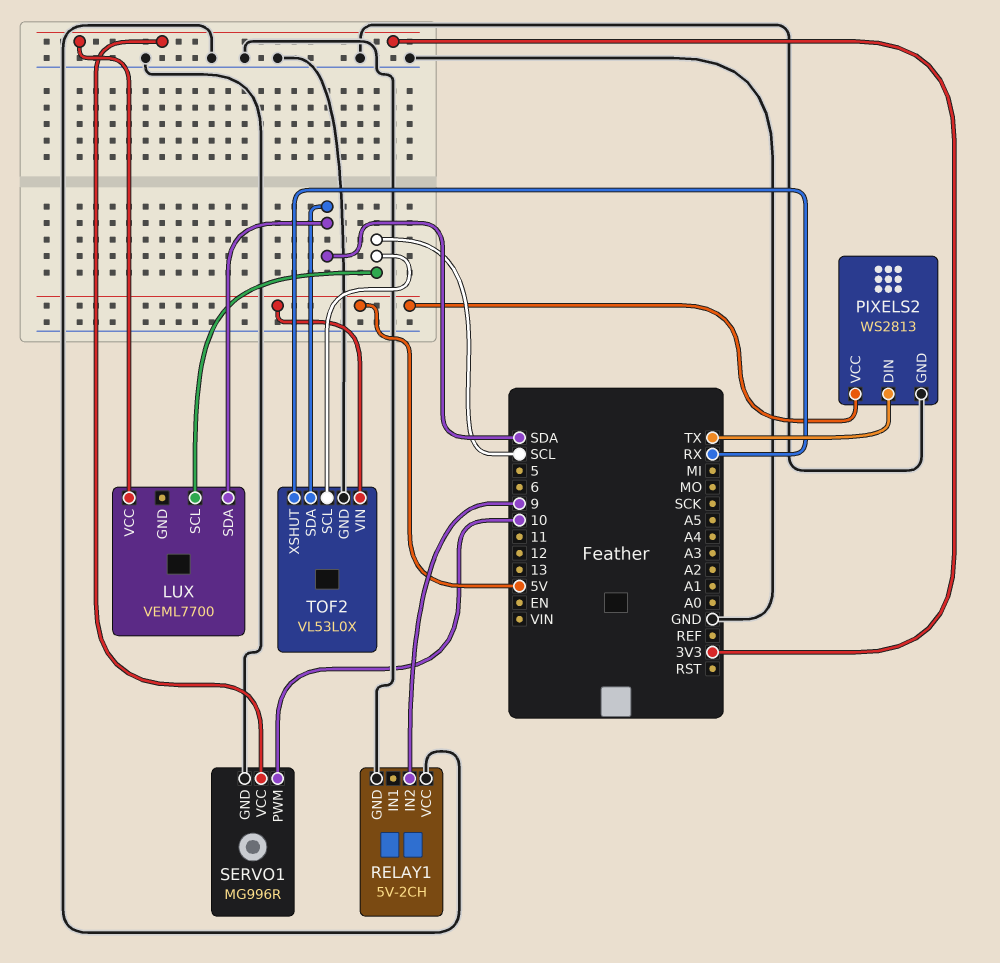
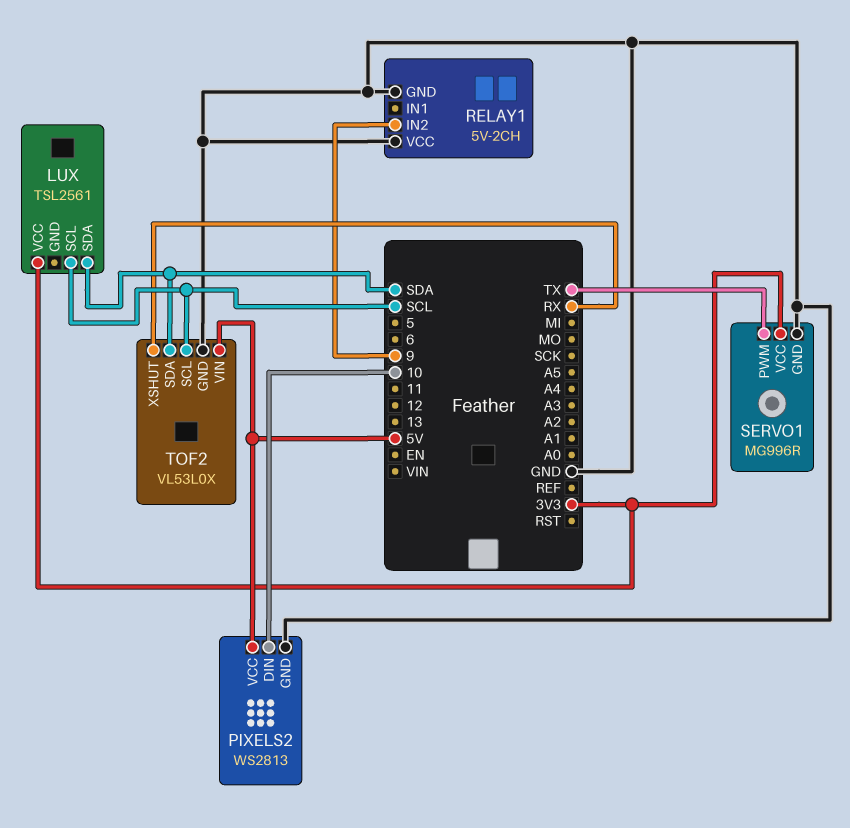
LUX: VEML7700 -> TSL2561
PIXELS2 pin DIN: TX -> 10
SERVO1 pin PWM: 10 -> TX

